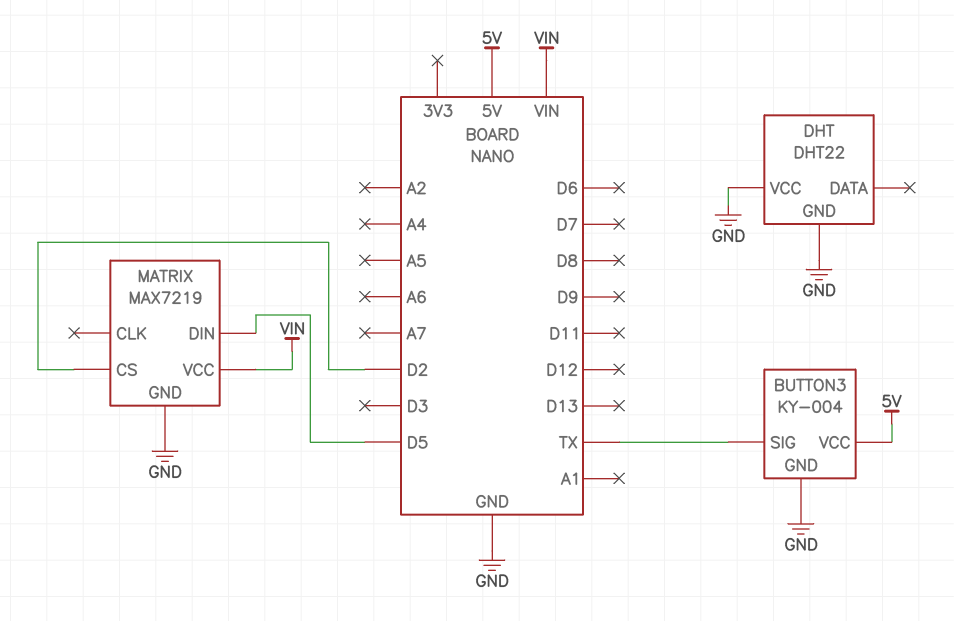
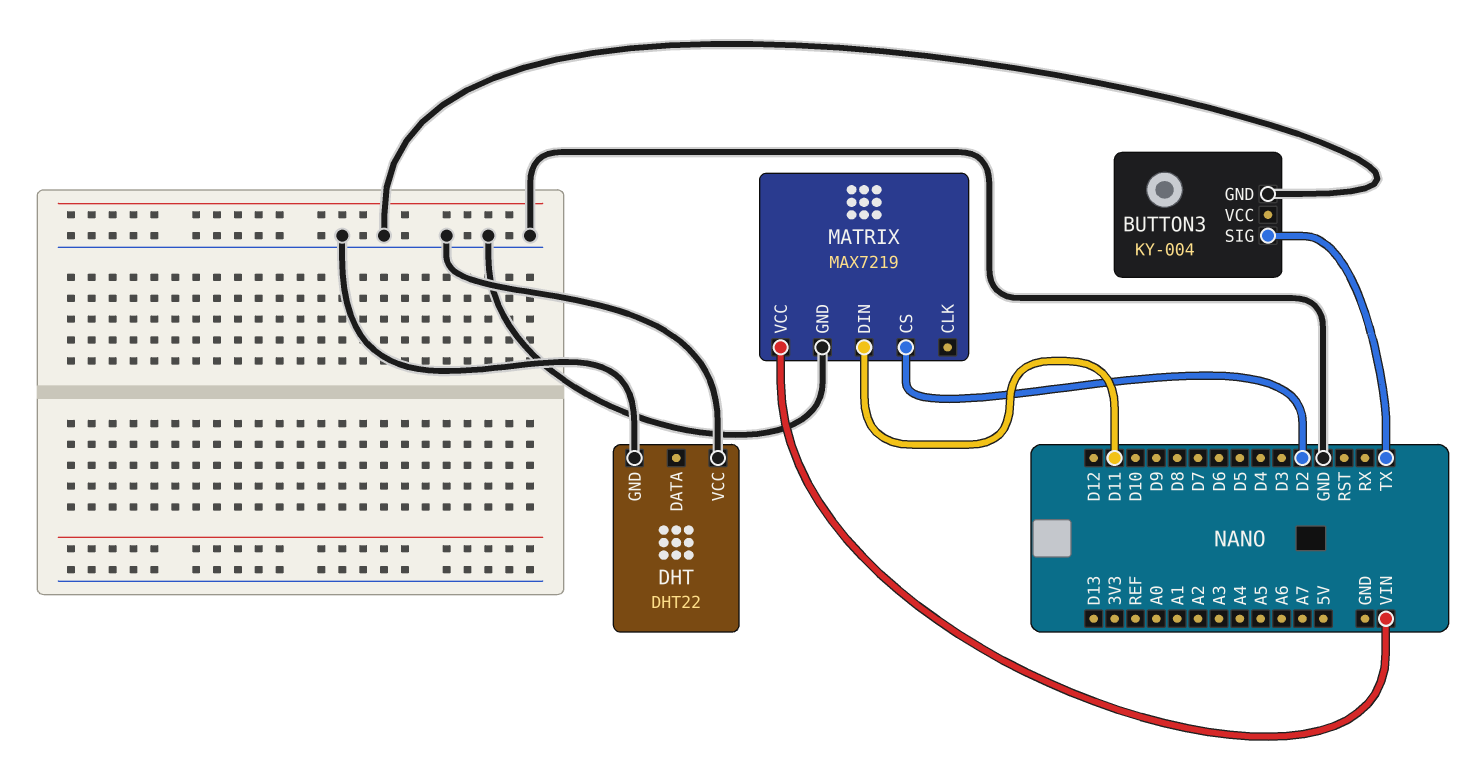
BUTTON3 pin VCC: 5V -> none
MATRIX pin DIN: D5 -> D11

